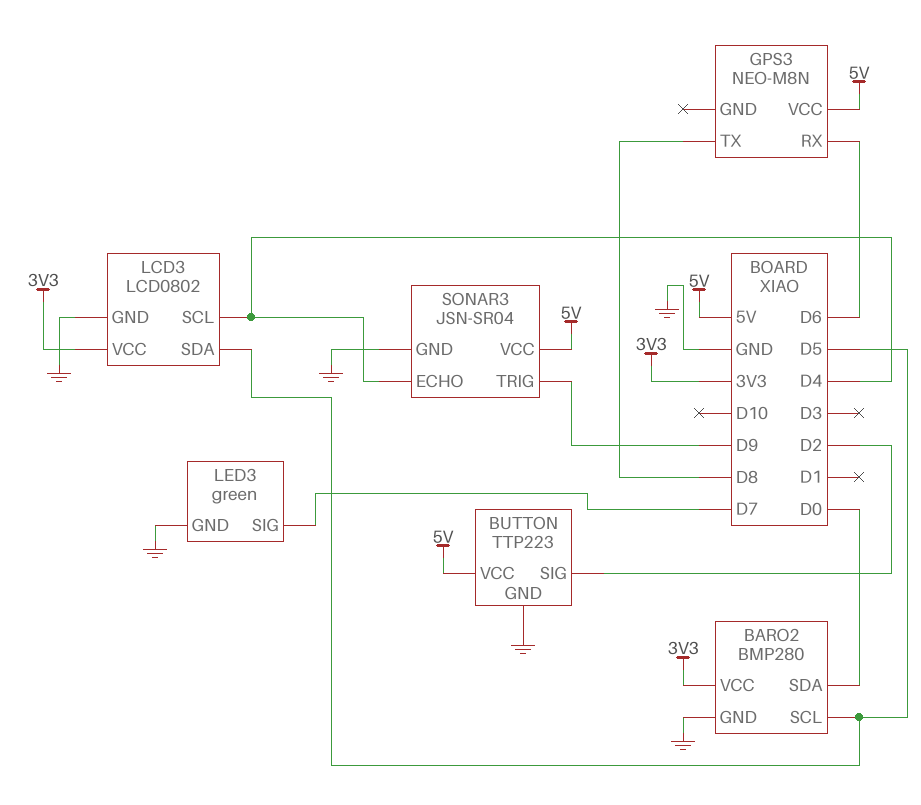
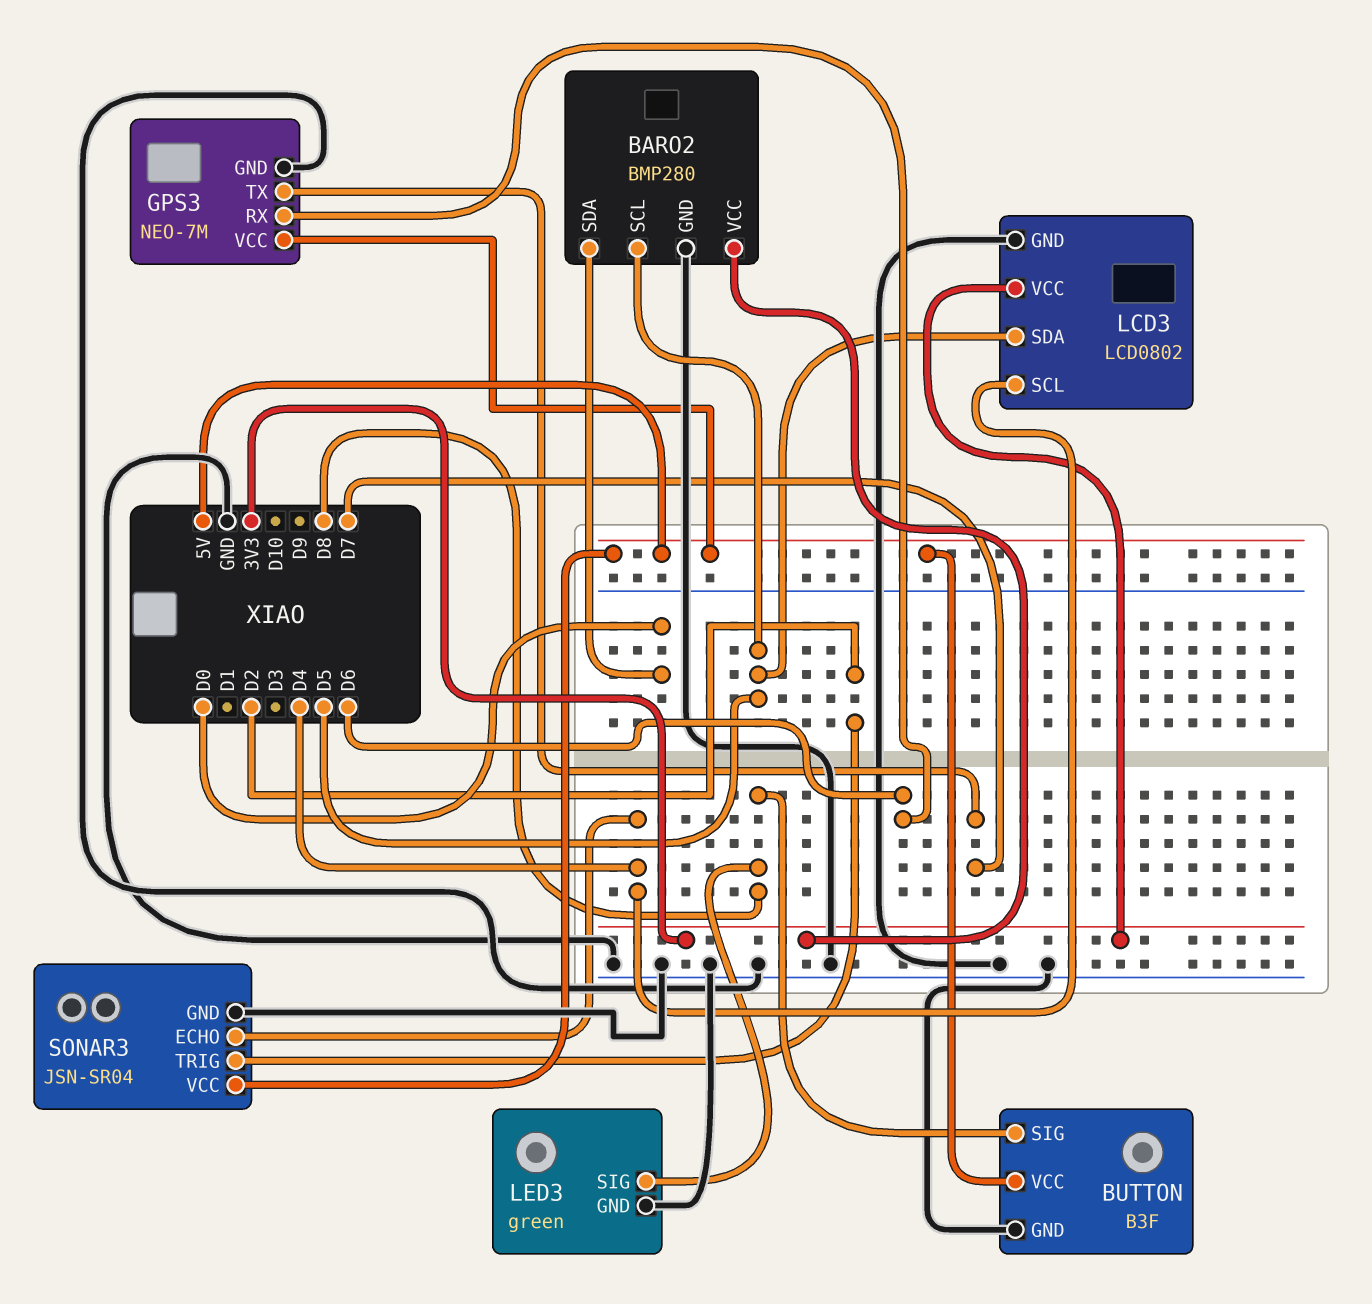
BUTTON: TTP223 -> B3F
BUTTON pin SIG: D2 -> D8
GPS3: NEO-M8N -> NEO-7M
GPS3 pin GND: none -> GND
GPS3 pin TX: D8 -> D7
LED3 pin SIG: D7 -> D8
SONAR3 pin TRIG: D9 -> D2

